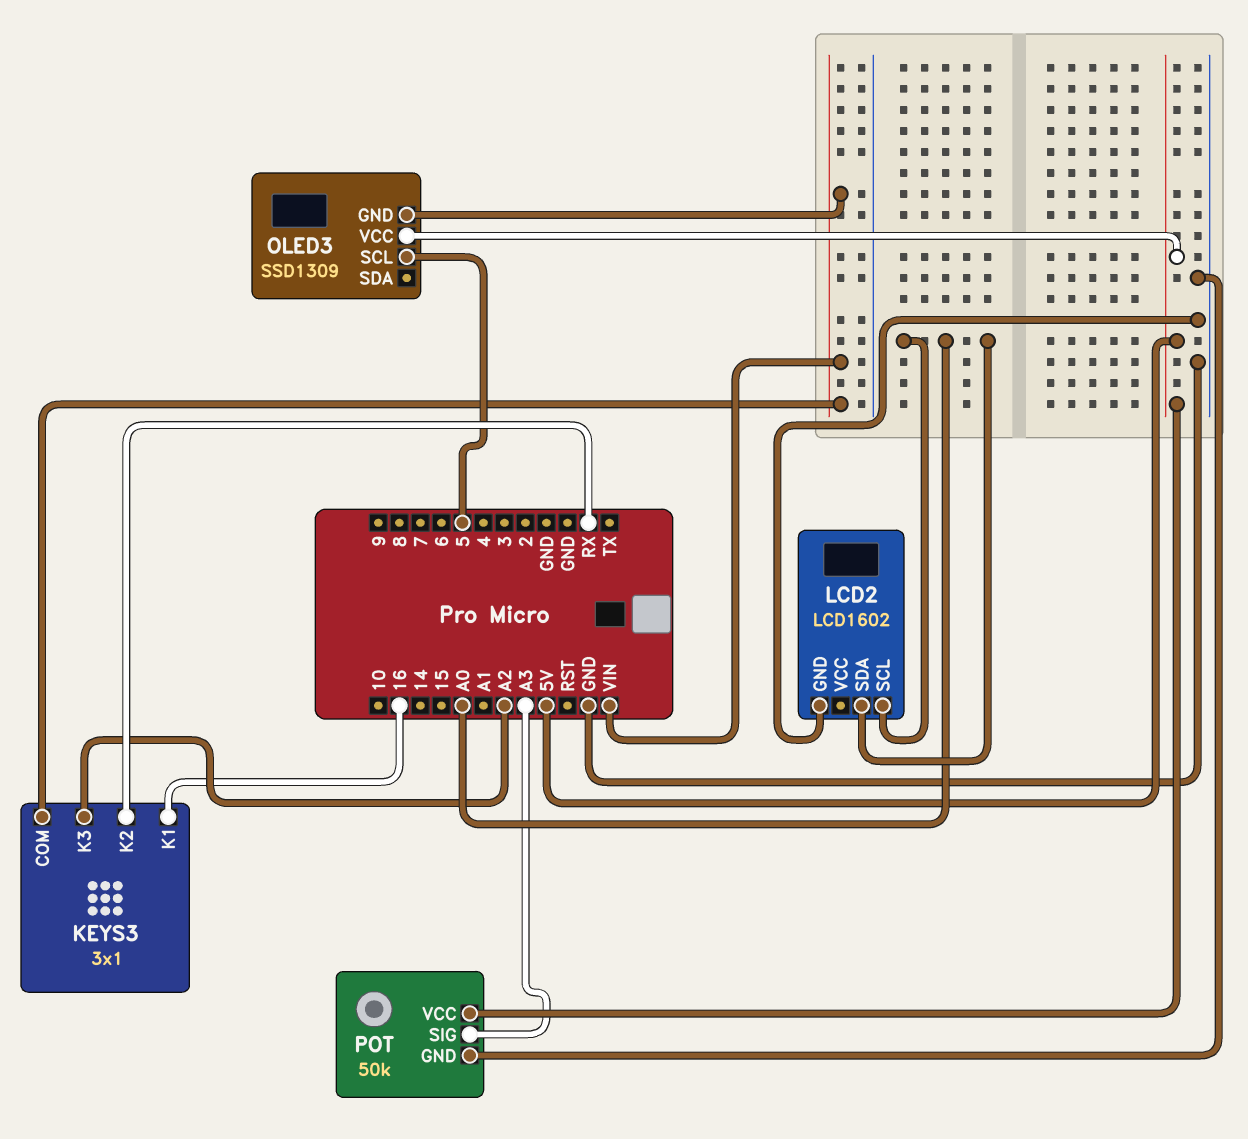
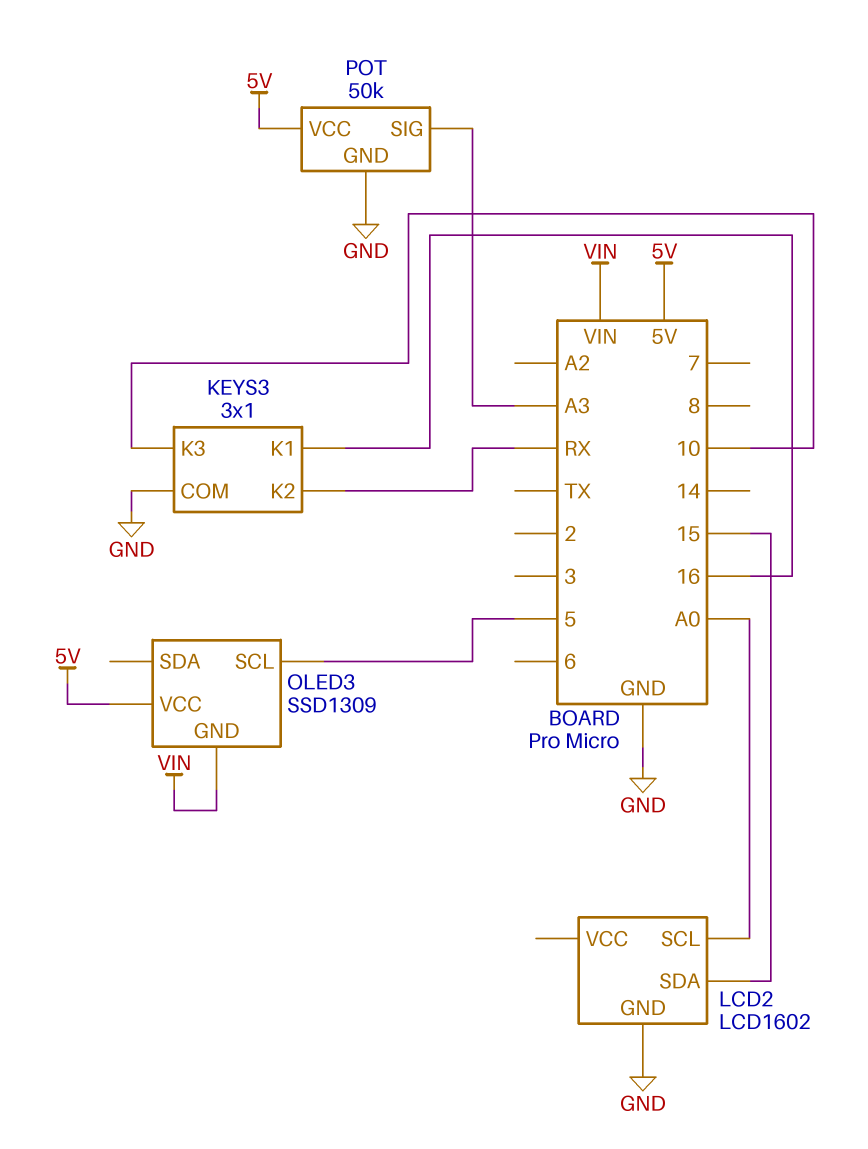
KEYS3 pin COM: VIN -> GND
KEYS3 pin K3: A2 -> 10
LCD2 pin SDA: A0 -> 15

